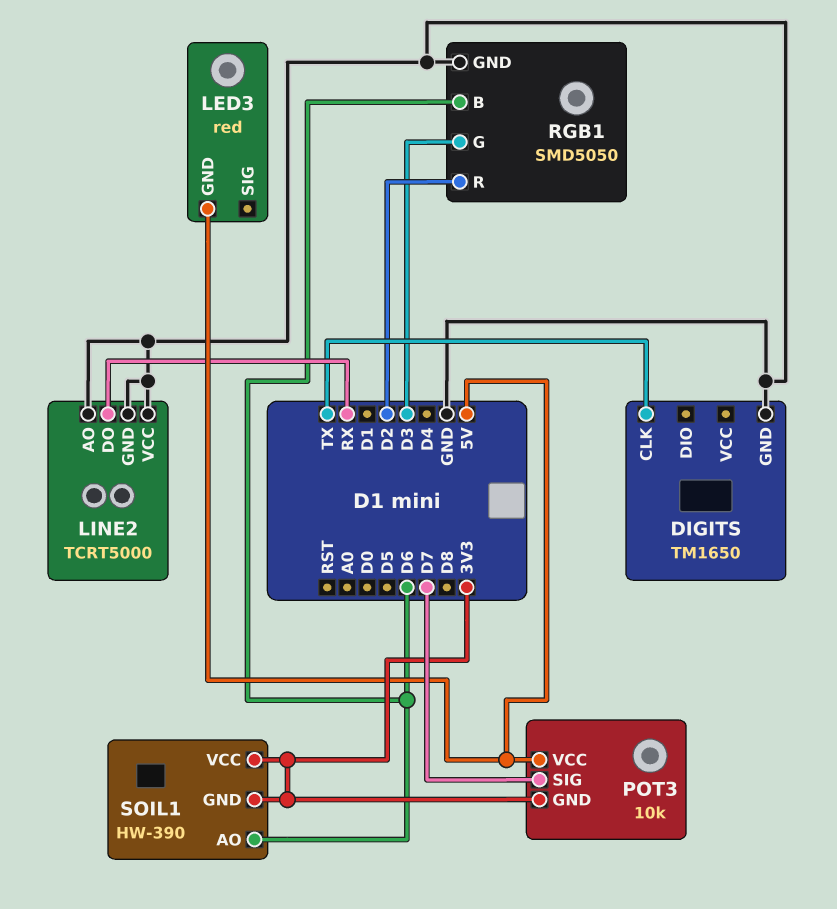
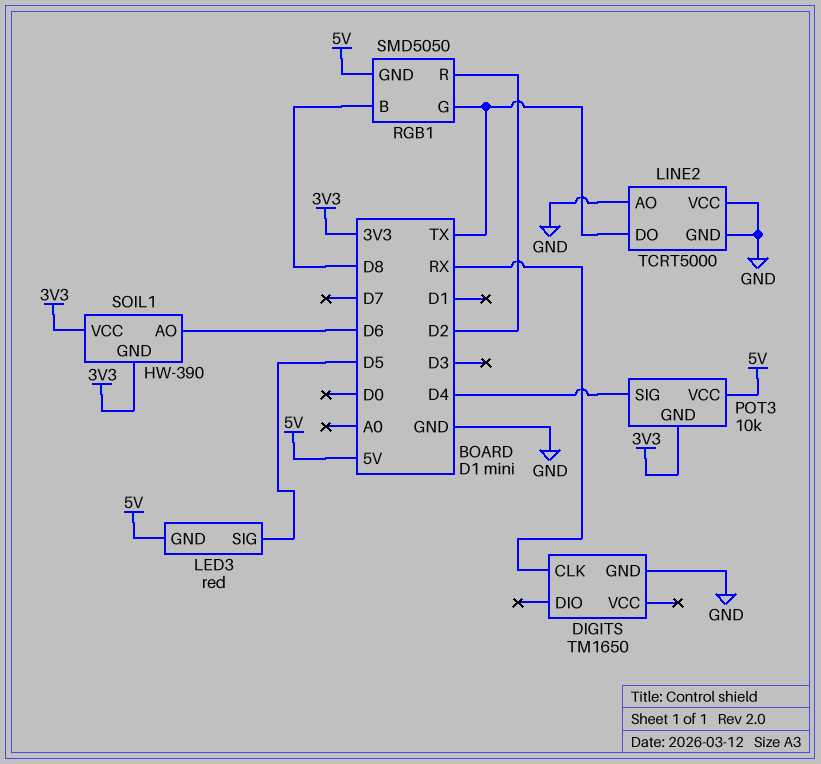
DIGITS pin CLK: TX -> RX
LED3 pin SIG: none -> D5
LINE2 pin DO: RX -> TX
POT3 pin SIG: D7 -> D4
RGB1 pin B: D6 -> D8
RGB1 pin G: D3 -> TX
RGB1 pin GND: GND -> 5V

